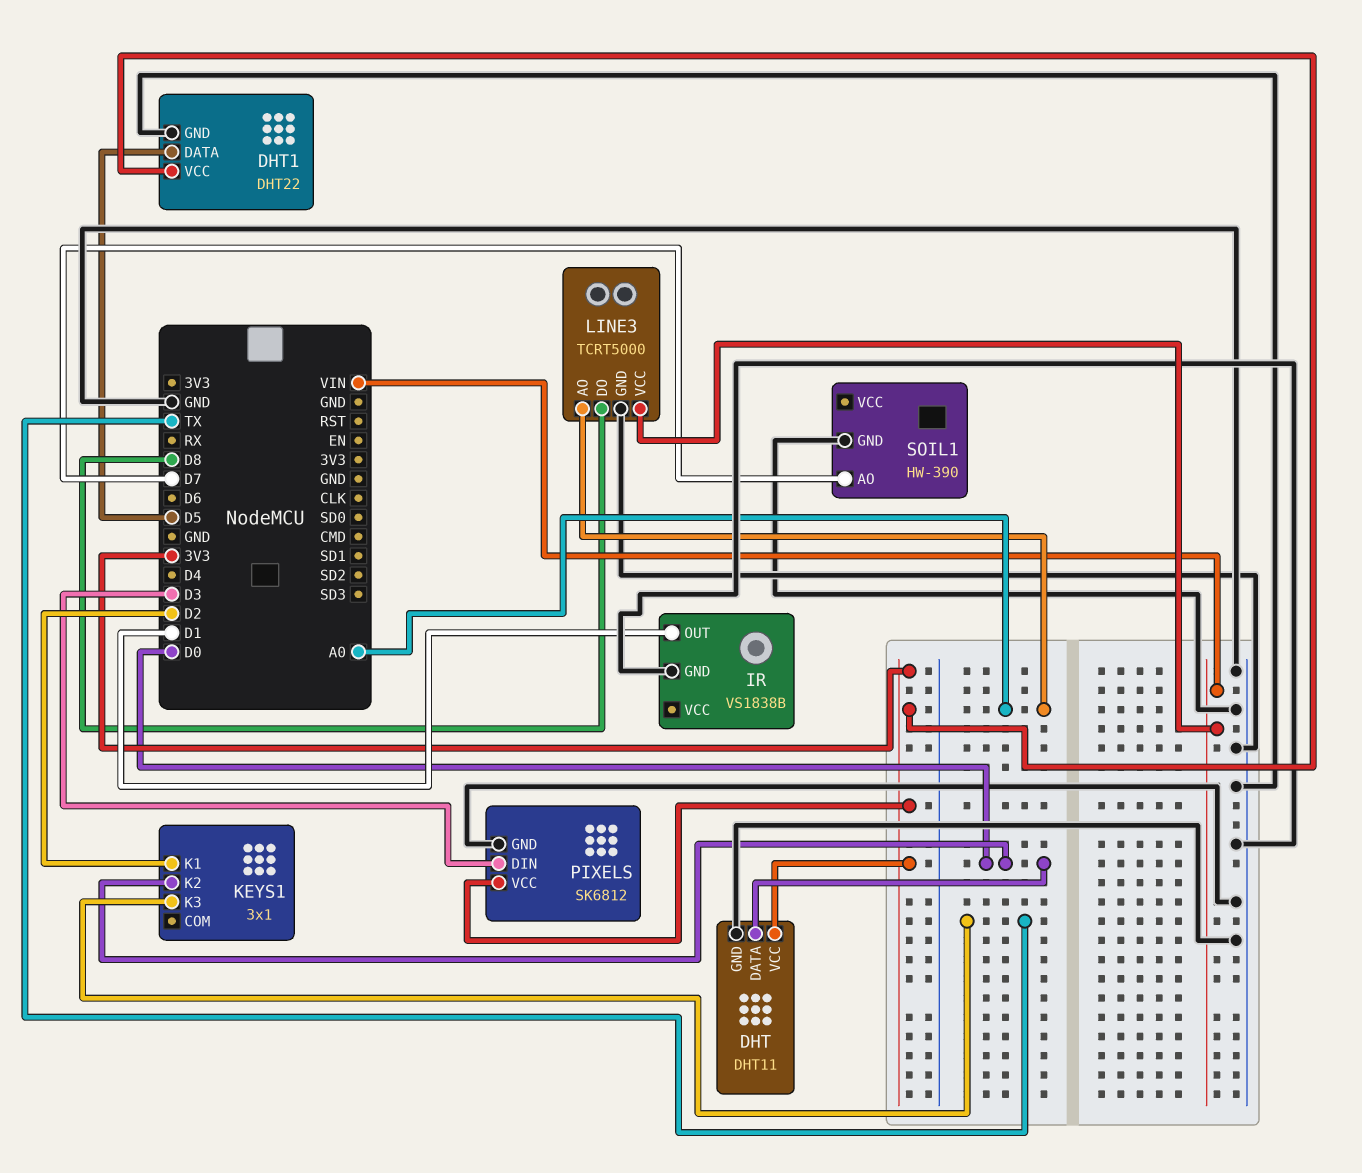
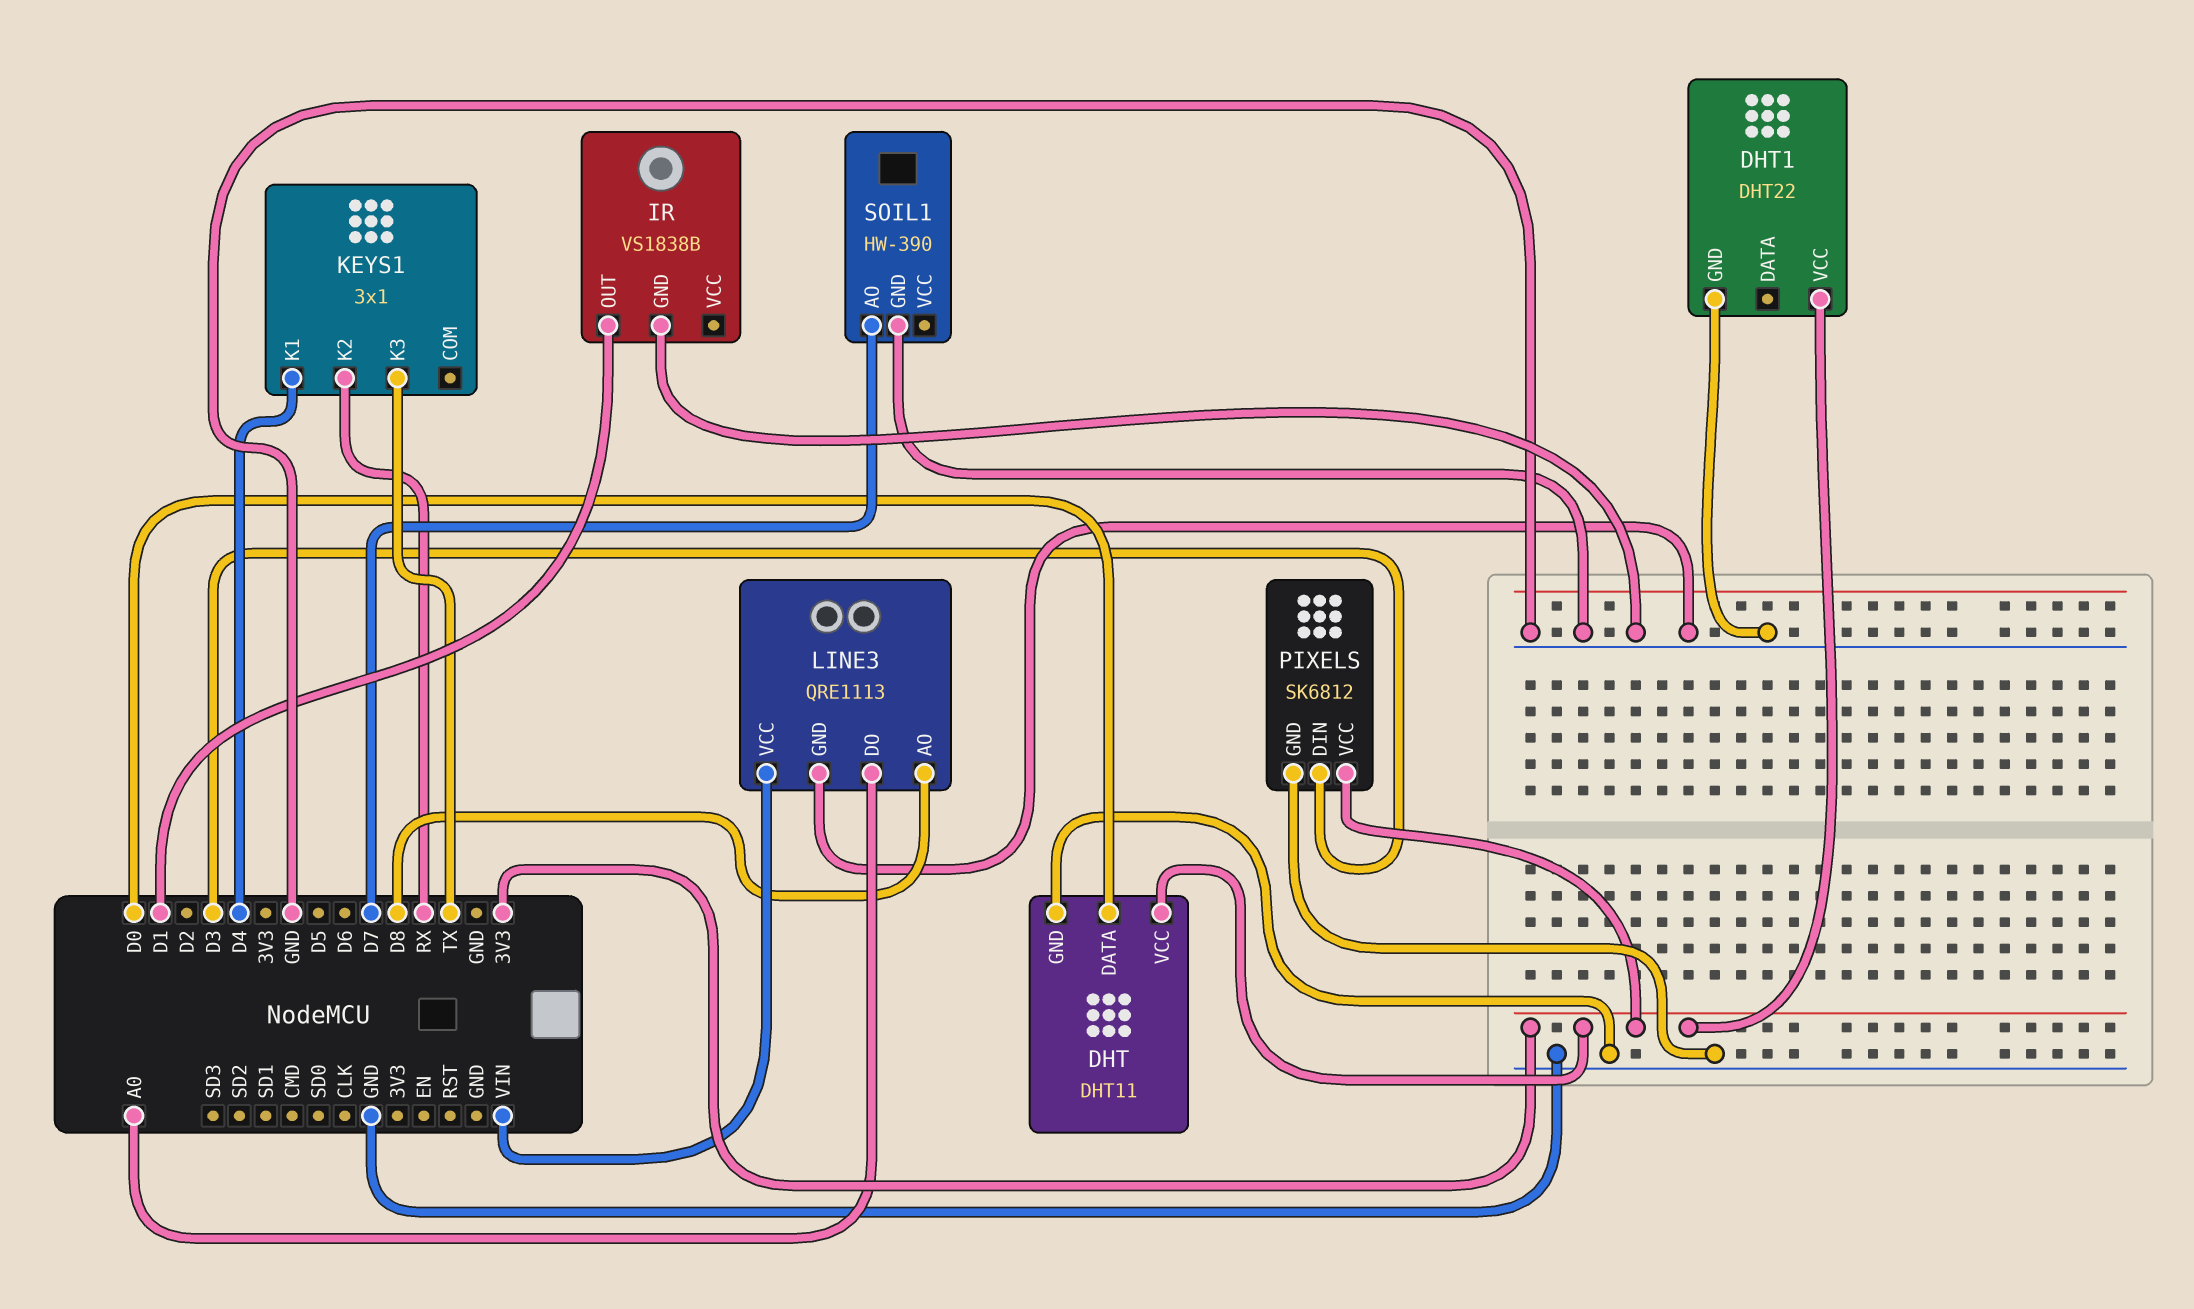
DHT1 pin DATA: D5 -> none
KEYS1 pin K1: D2 -> D4
KEYS1 pin K2: D0 -> RX
LINE3: TCRT5000 -> QRE1113
LINE3 pin AO: A0 -> D8
LINE3 pin DO: D8 -> A0

